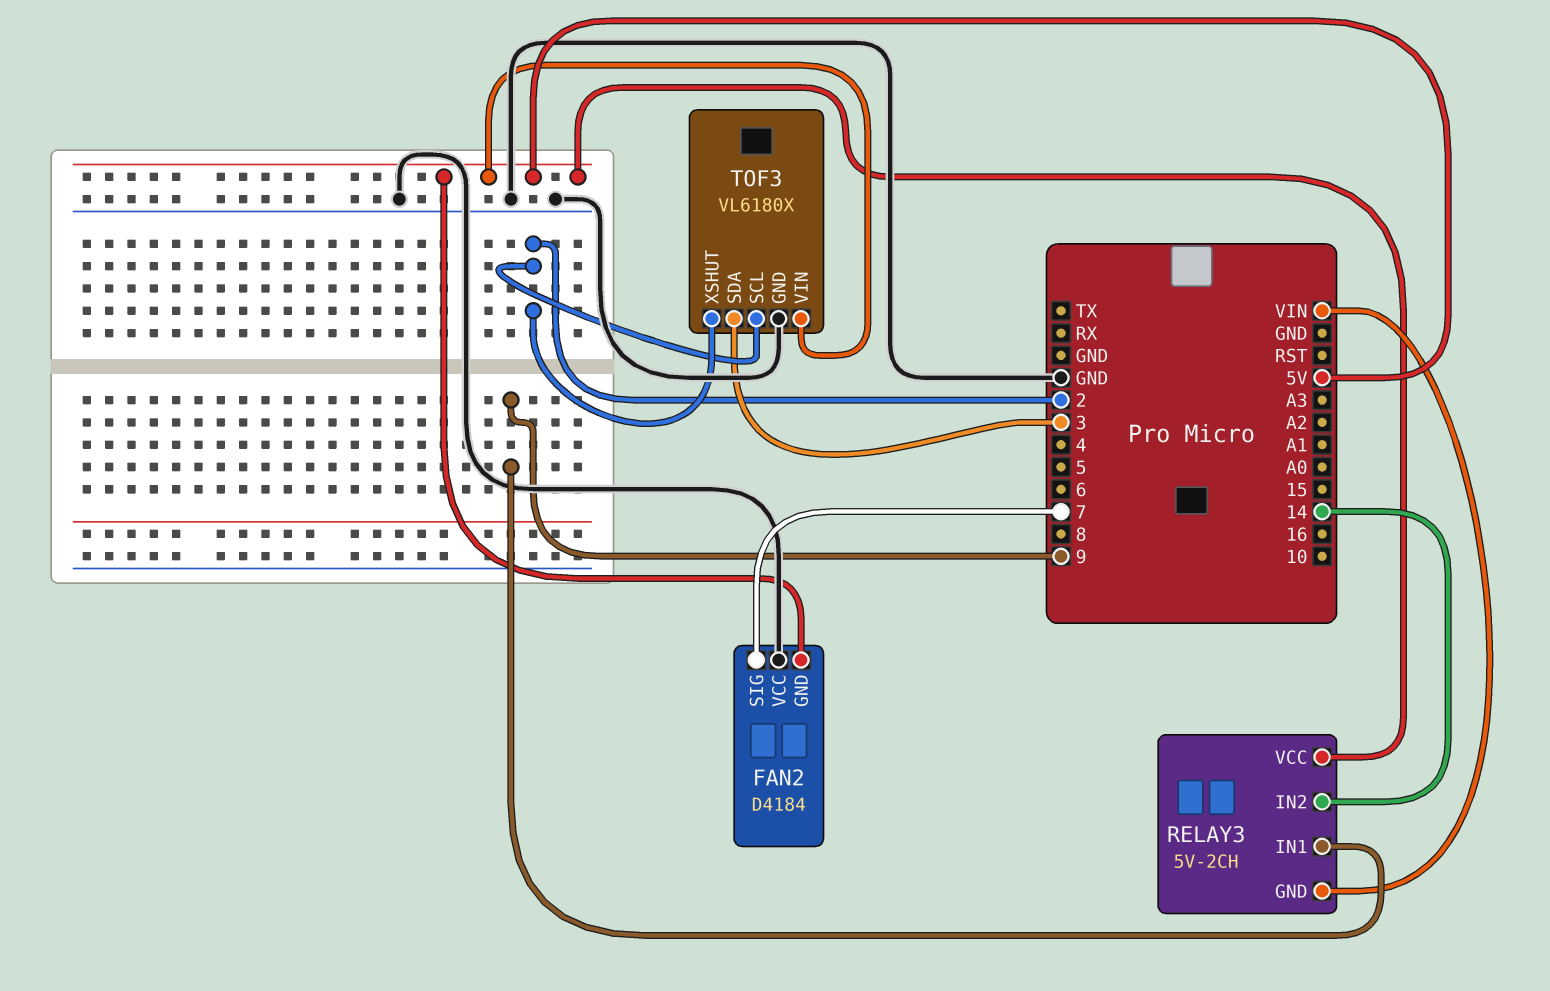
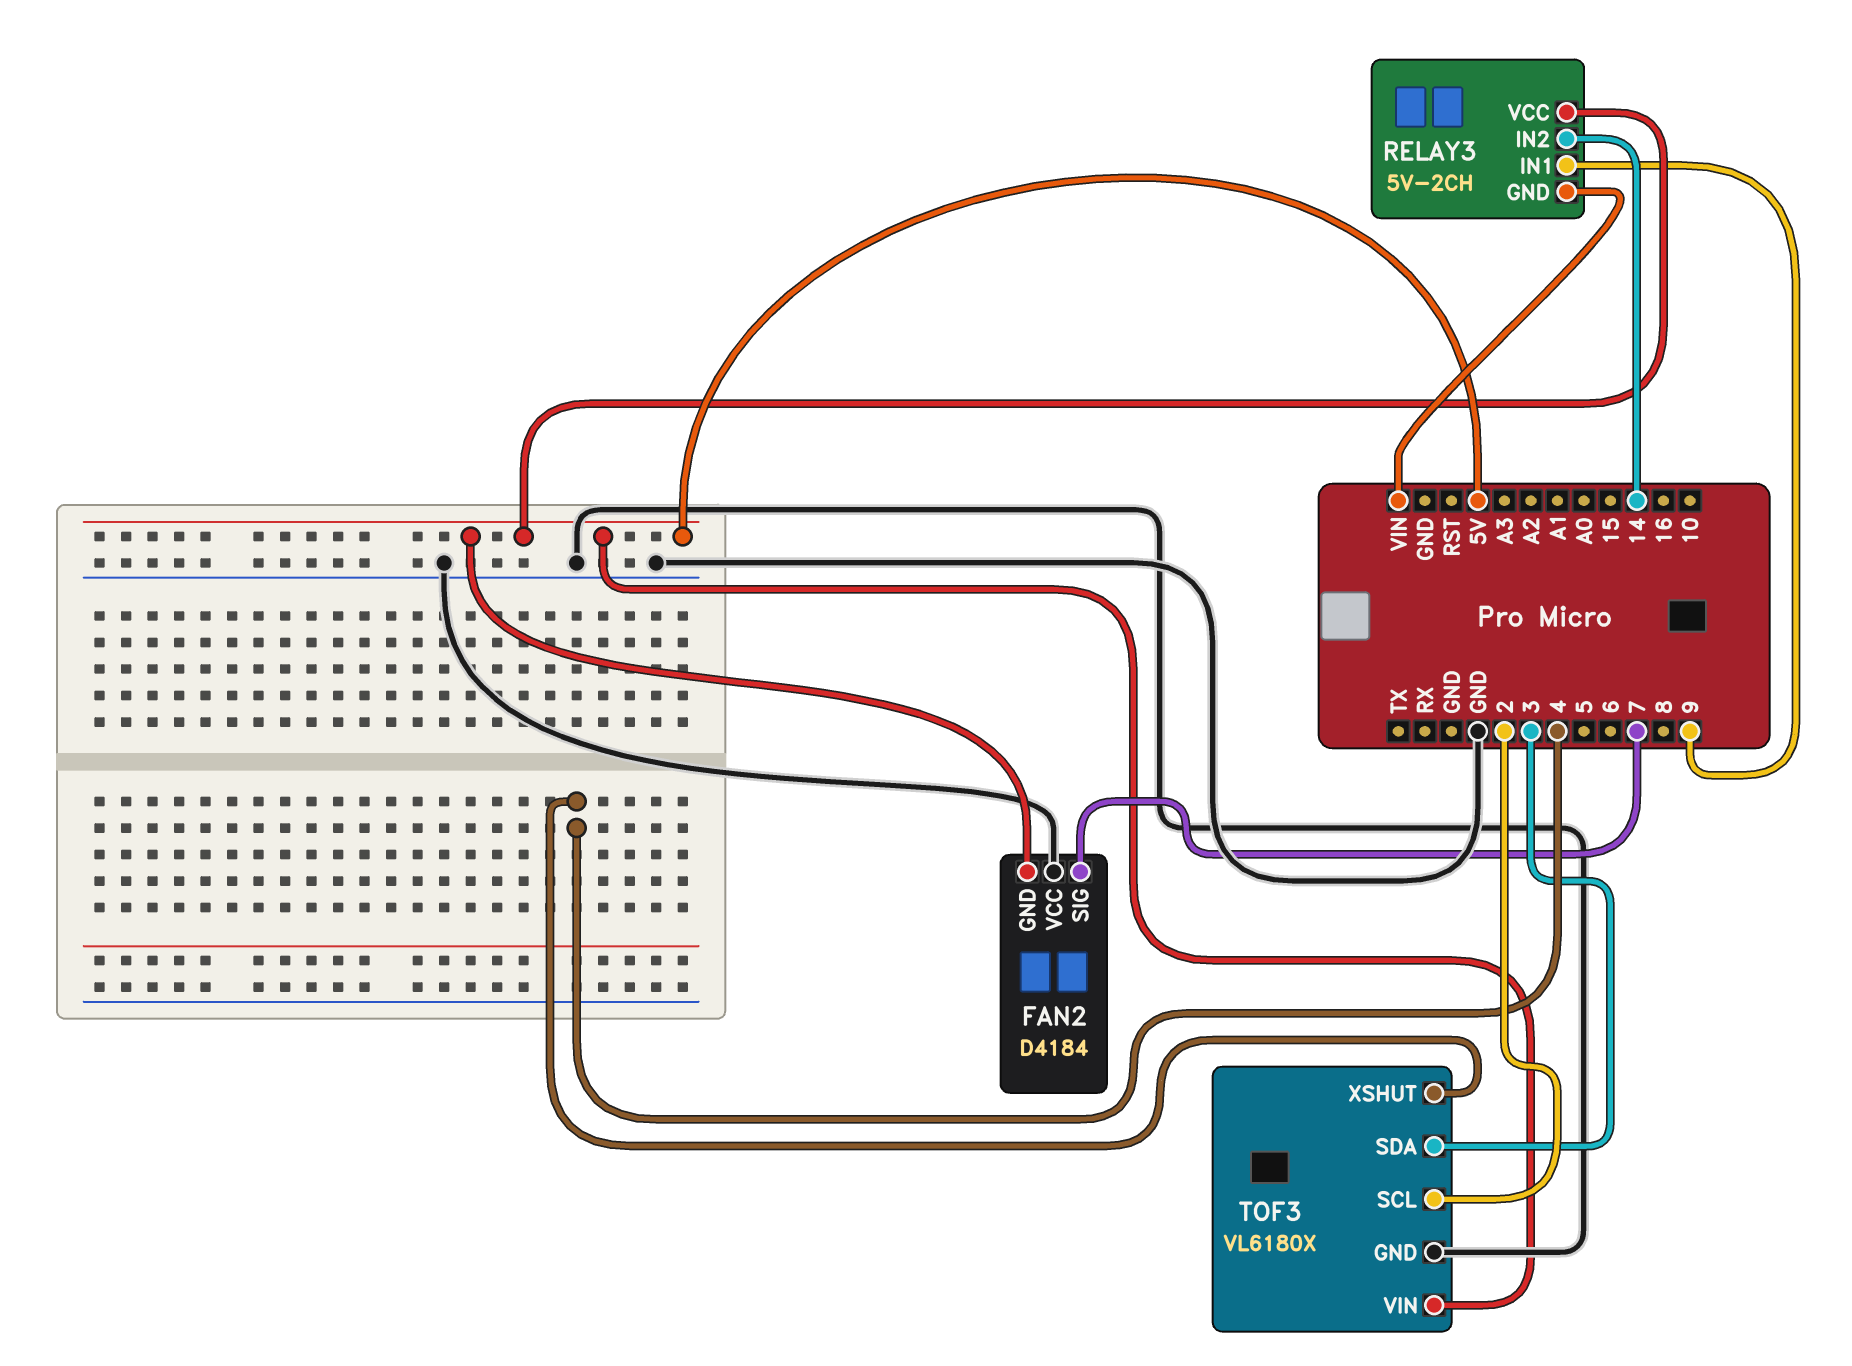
TOF3 pin XSHUT: 2 -> 4

